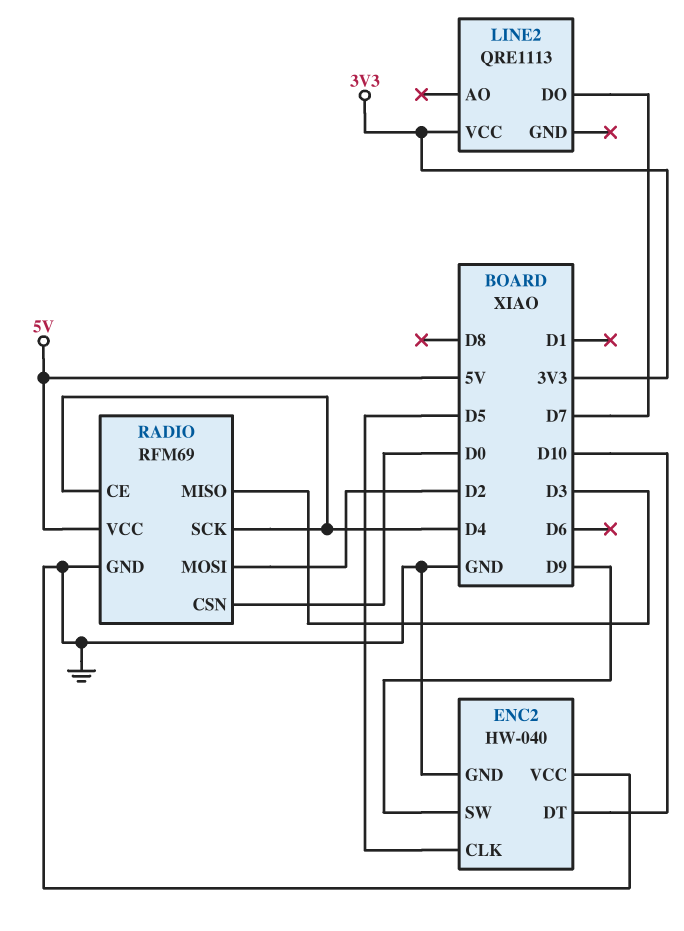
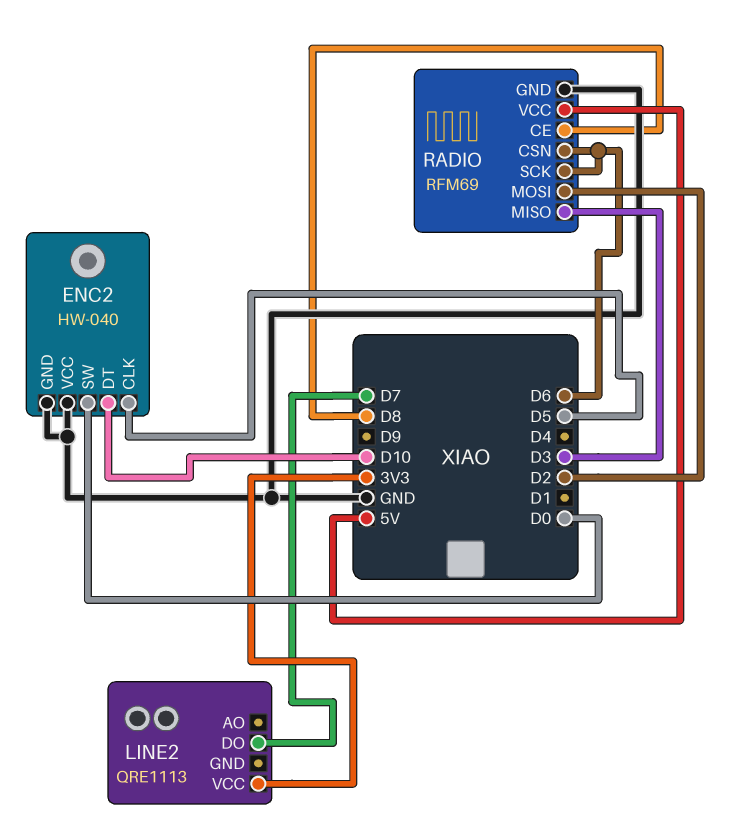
ENC2 pin SW: D9 -> D0
RADIO pin CE: D4 -> D8
RADIO pin CSN: D0 -> D6
RADIO pin SCK: D4 -> D6

